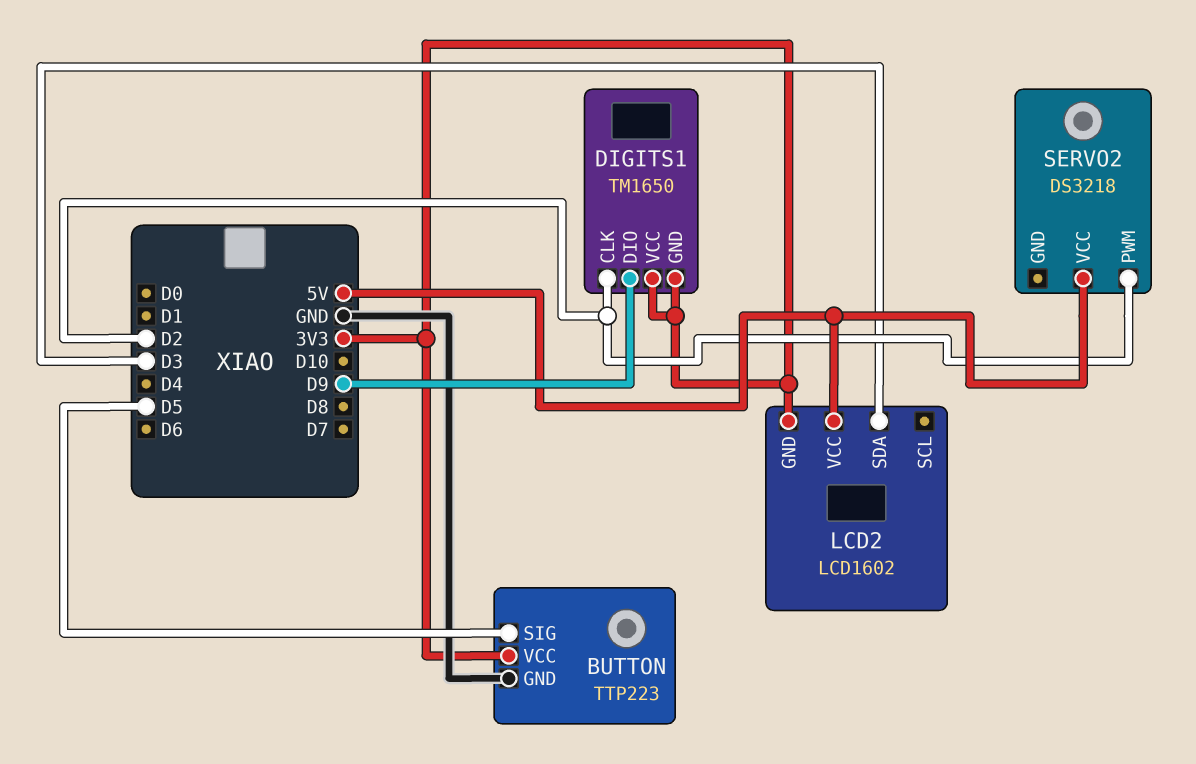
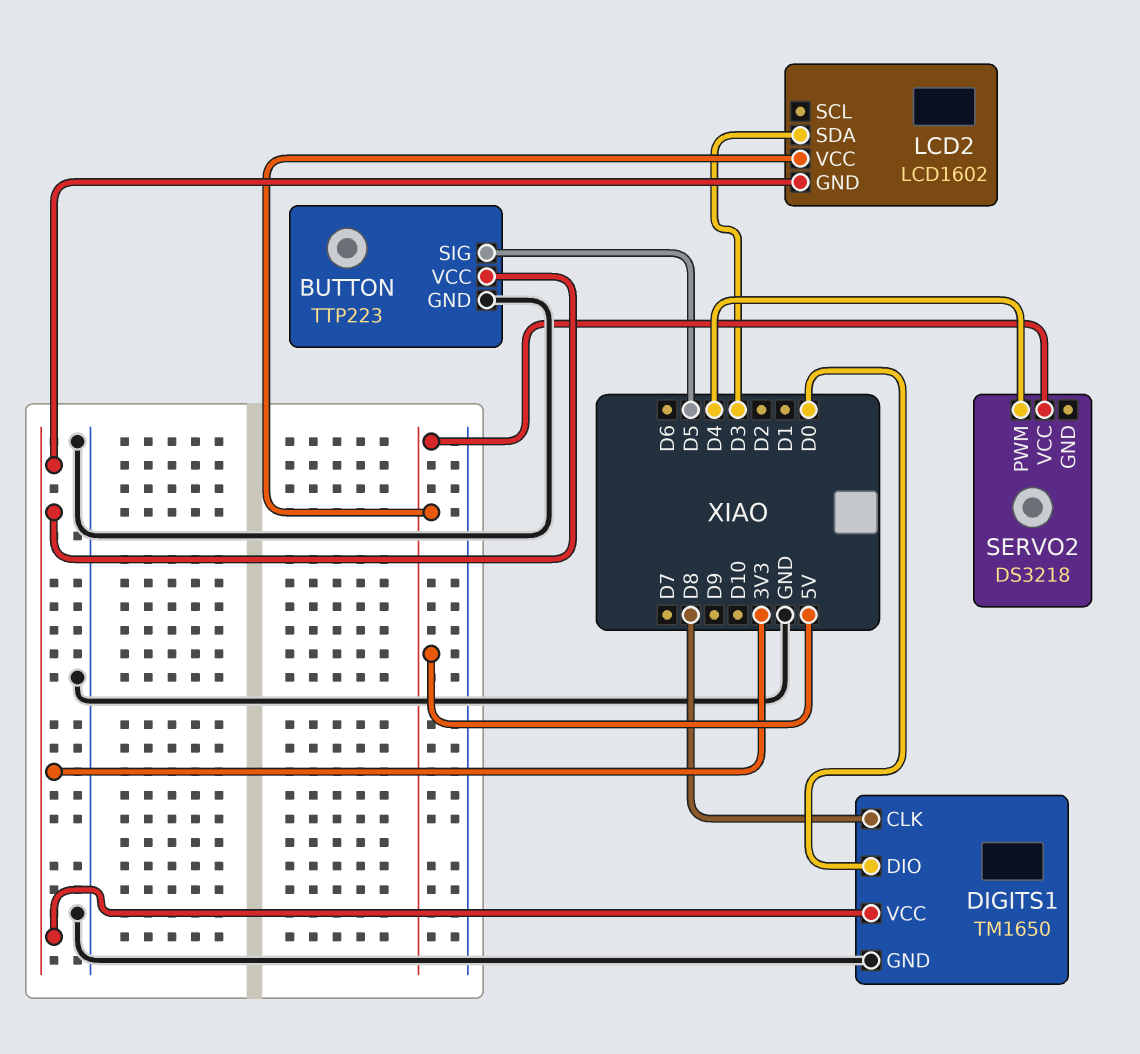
DIGITS1 pin CLK: D2 -> D8
DIGITS1 pin DIO: D9 -> D0
DIGITS1 pin GND: 3V3 -> GND
SERVO2 pin PWM: D2 -> D4

